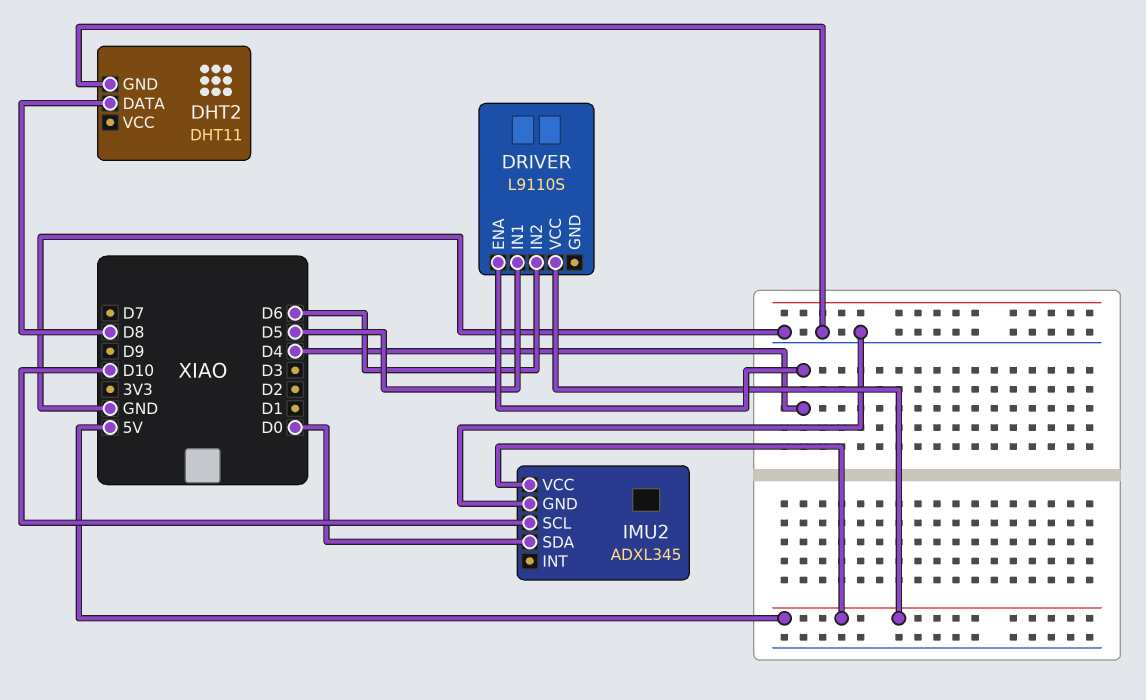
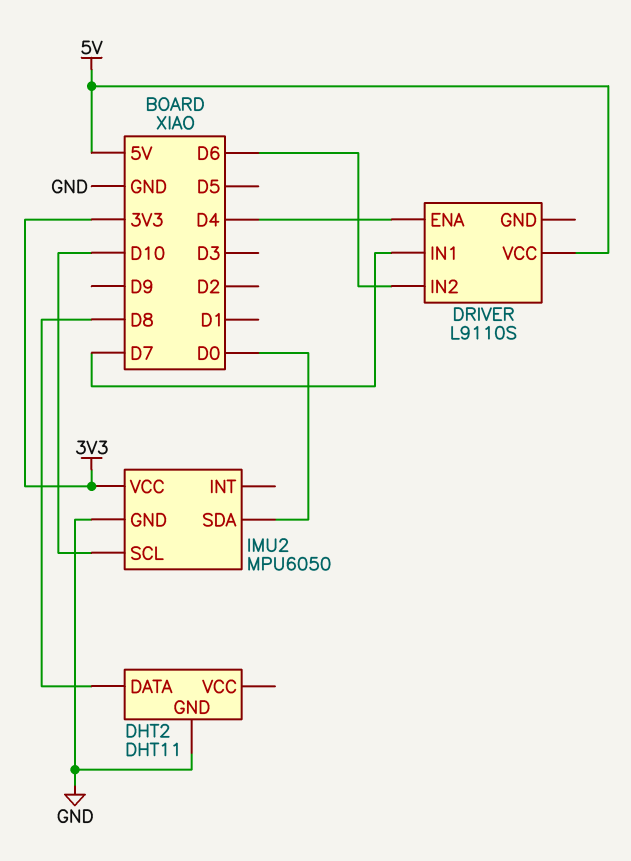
DRIVER pin IN1: D5 -> D7
IMU2: ADXL345 -> MPU6050
IMU2 pin VCC: 5V -> 3V3

